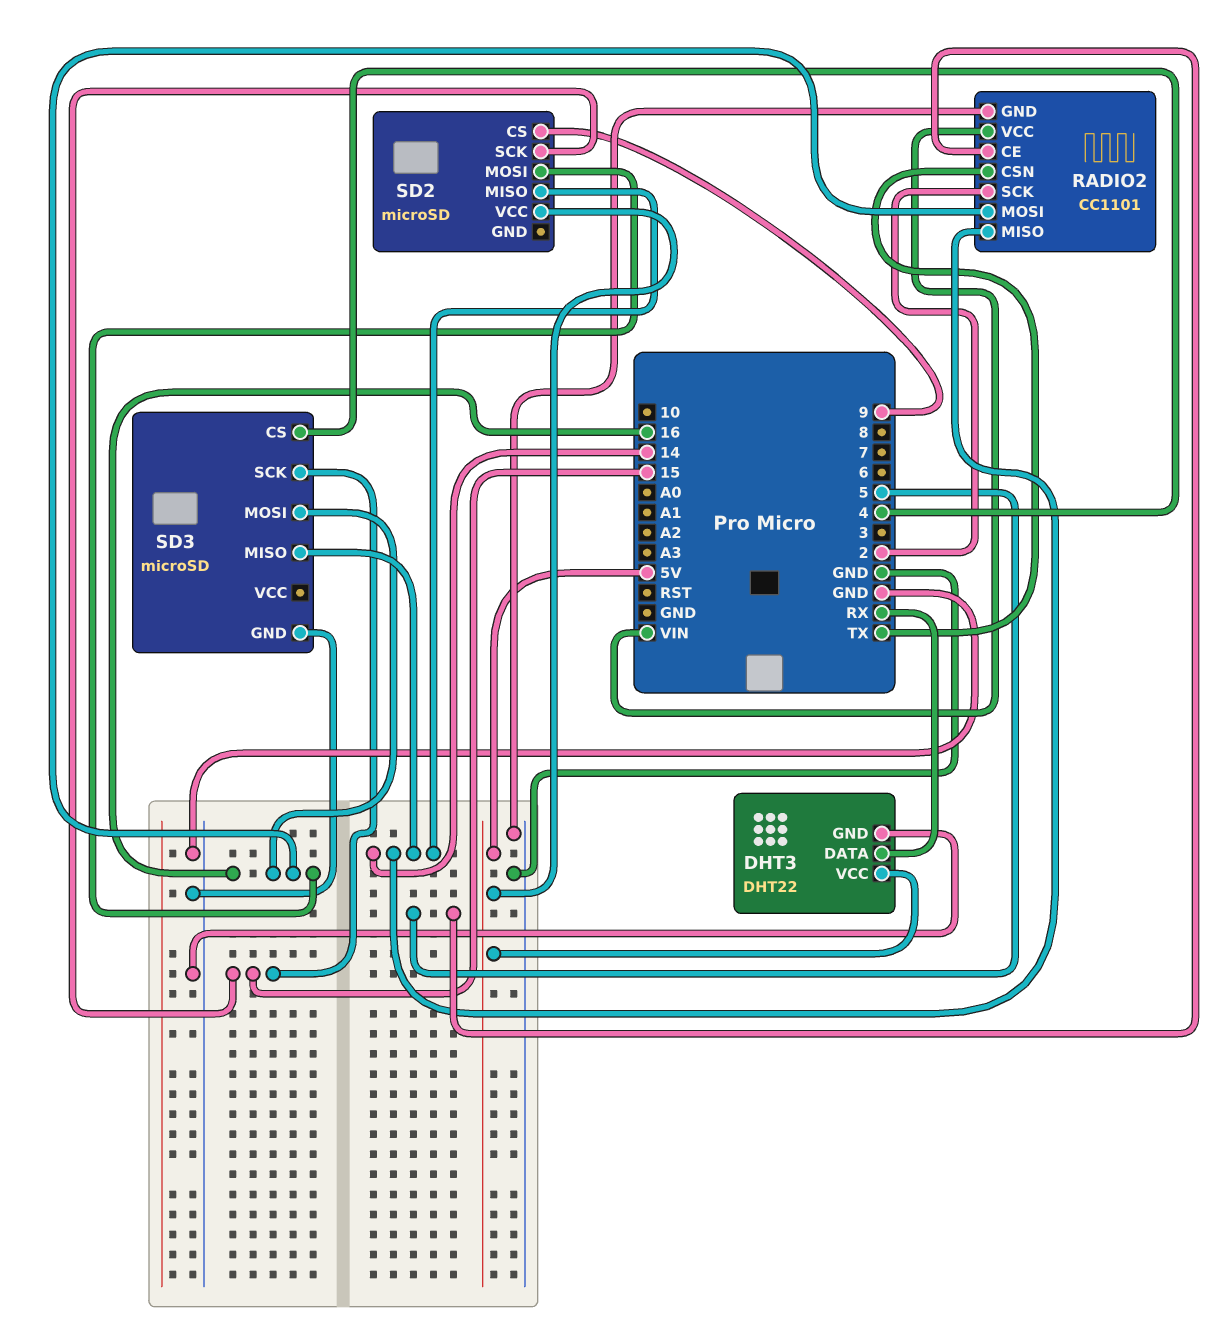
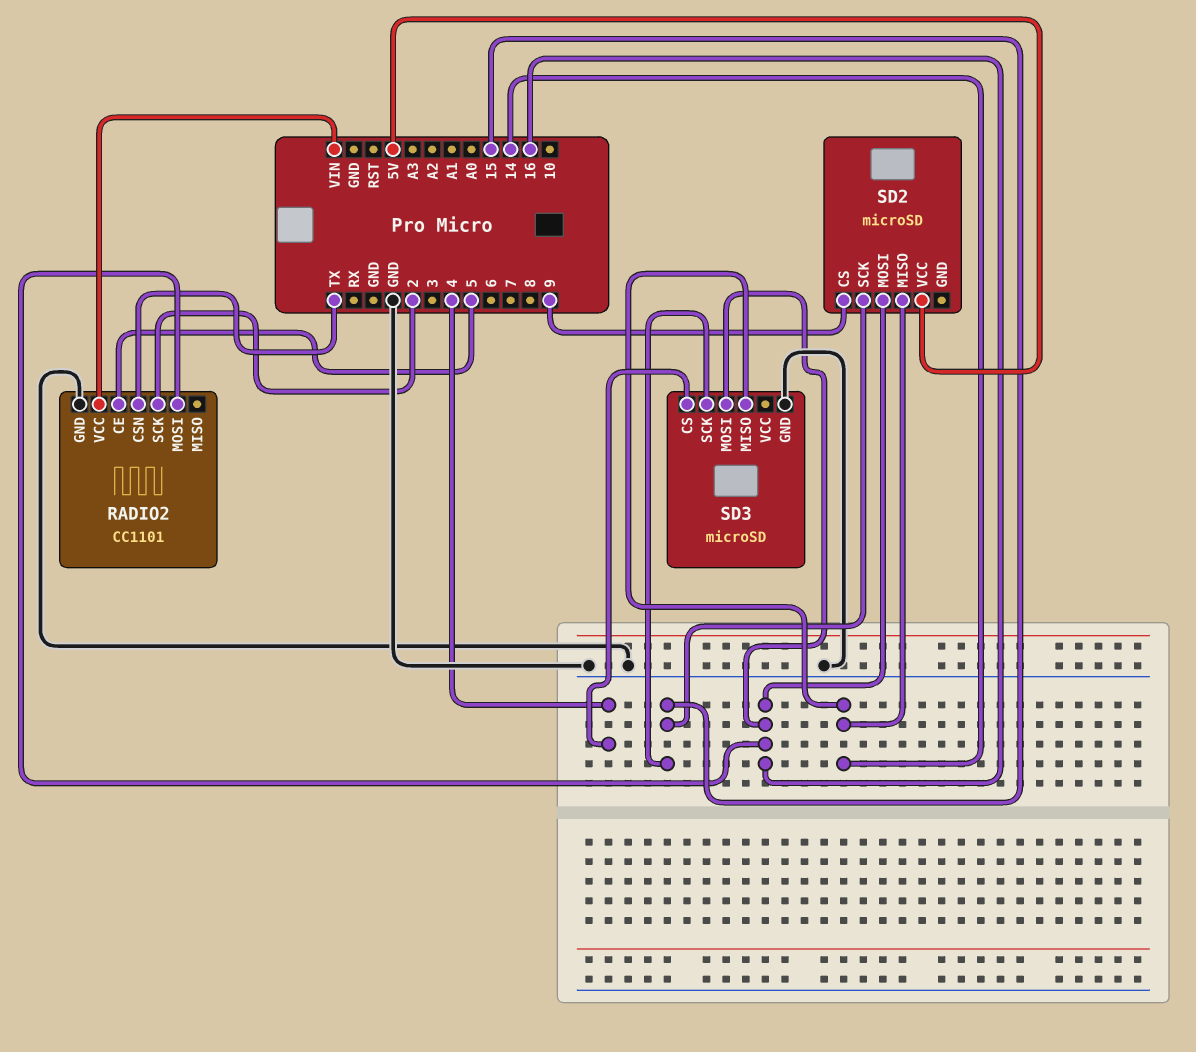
DHT3: DHT22 -> none
DHT3 pin DATA: RX -> none
DHT3 pin GND: GND -> none
DHT3 pin VCC: 5V -> none
RADIO2 pin MISO: 14 -> none

